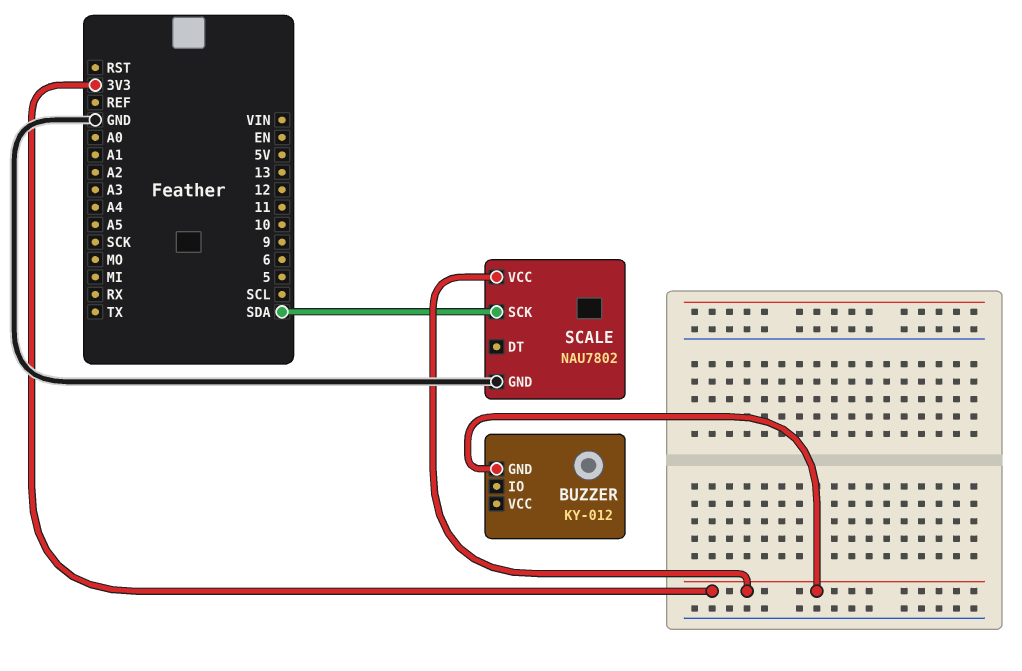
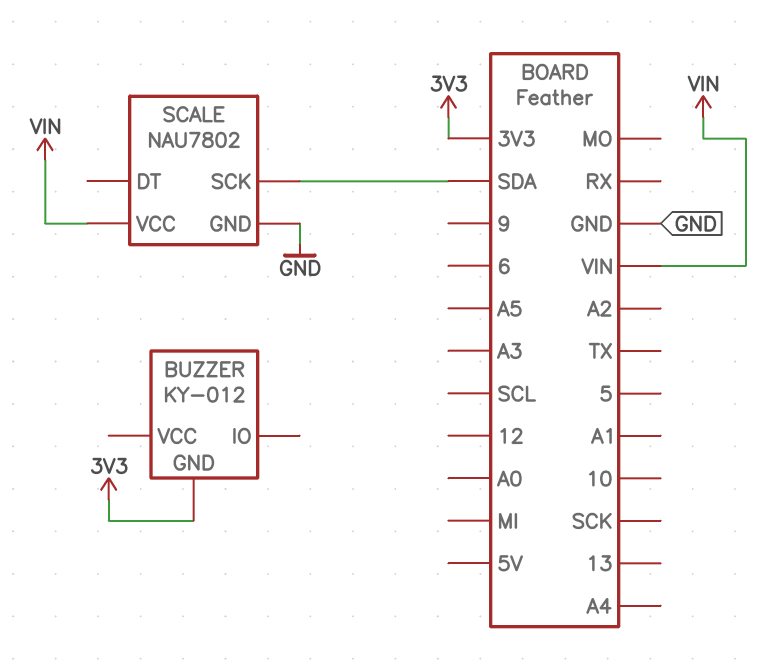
SCALE pin VCC: 3V3 -> VIN

